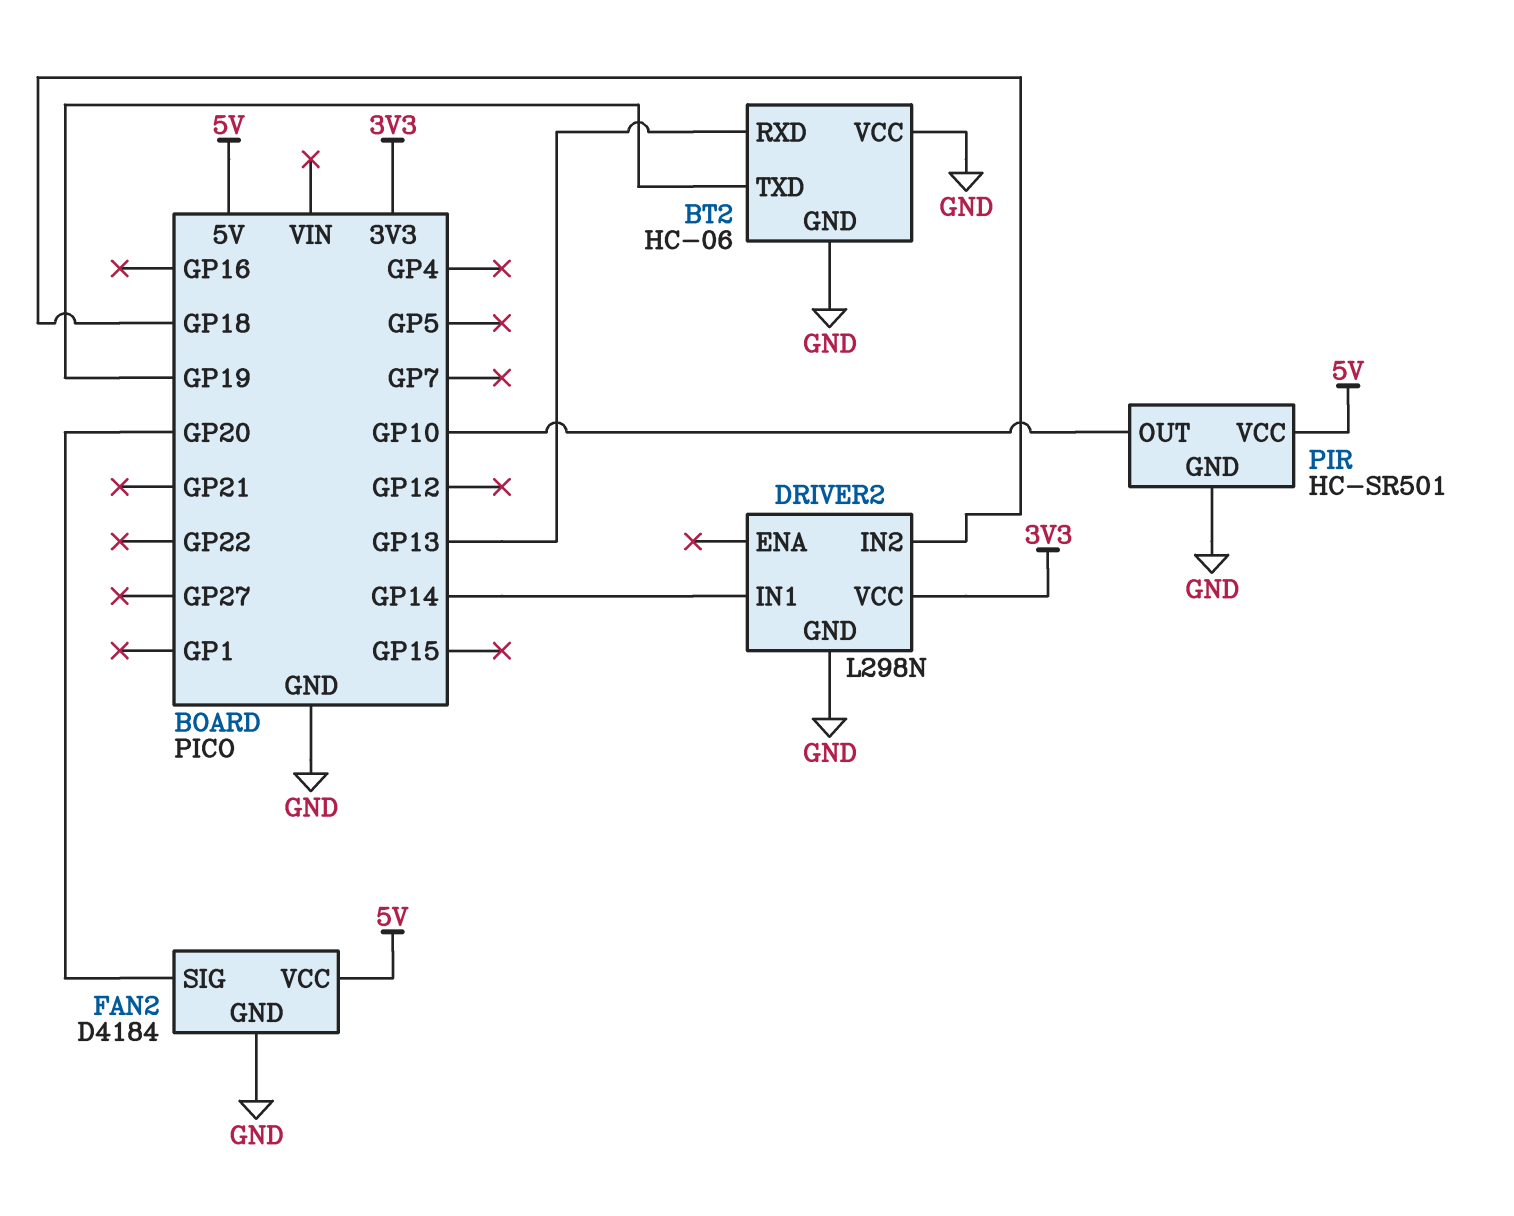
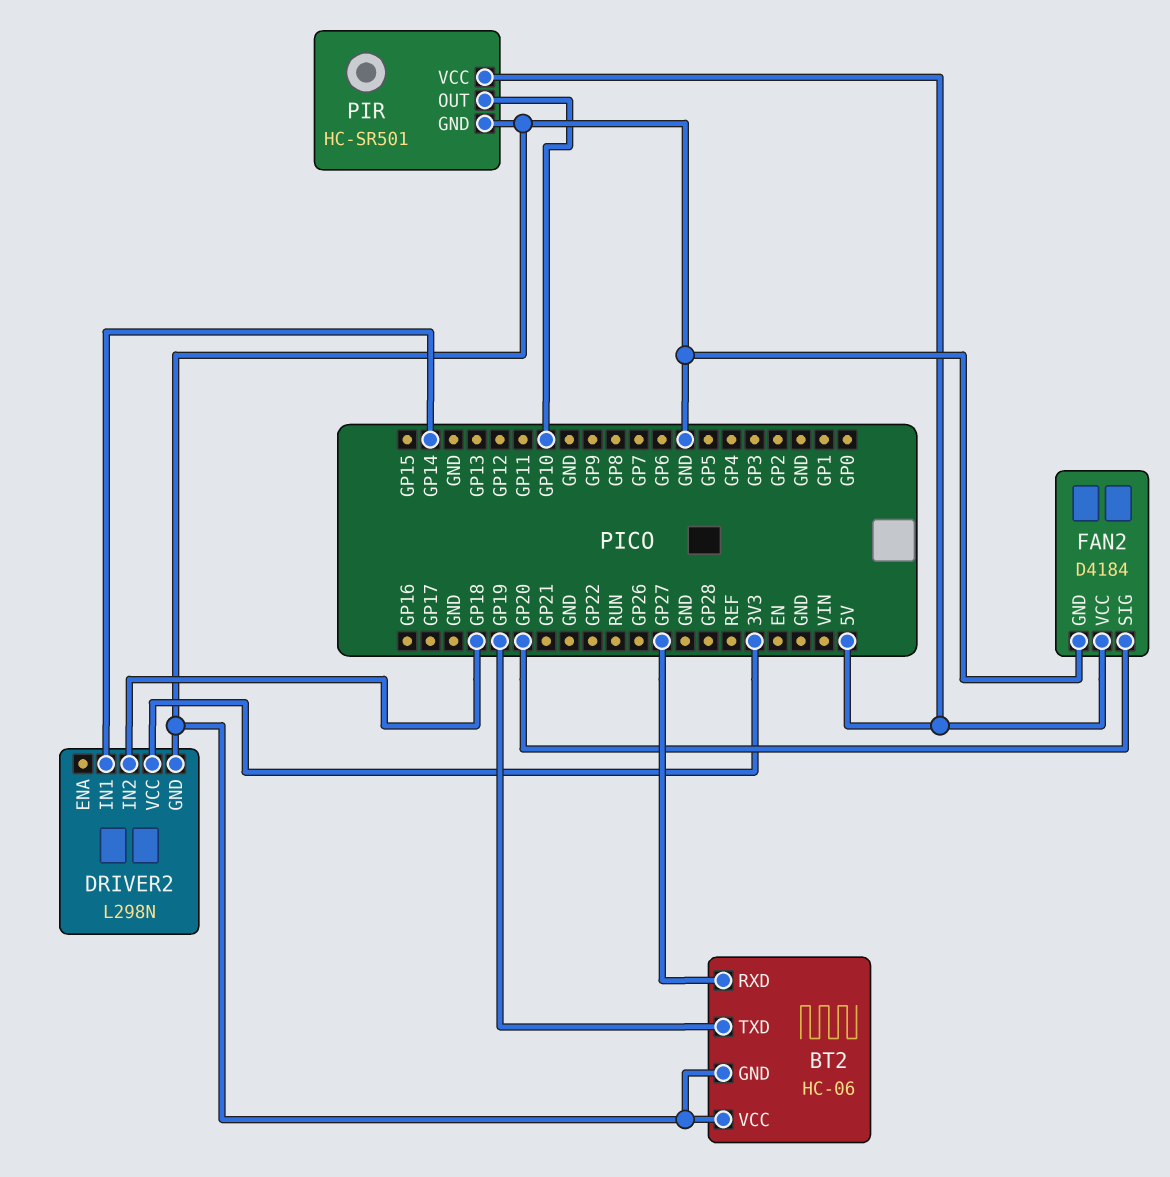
BT2 pin RXD: GP13 -> GP27

